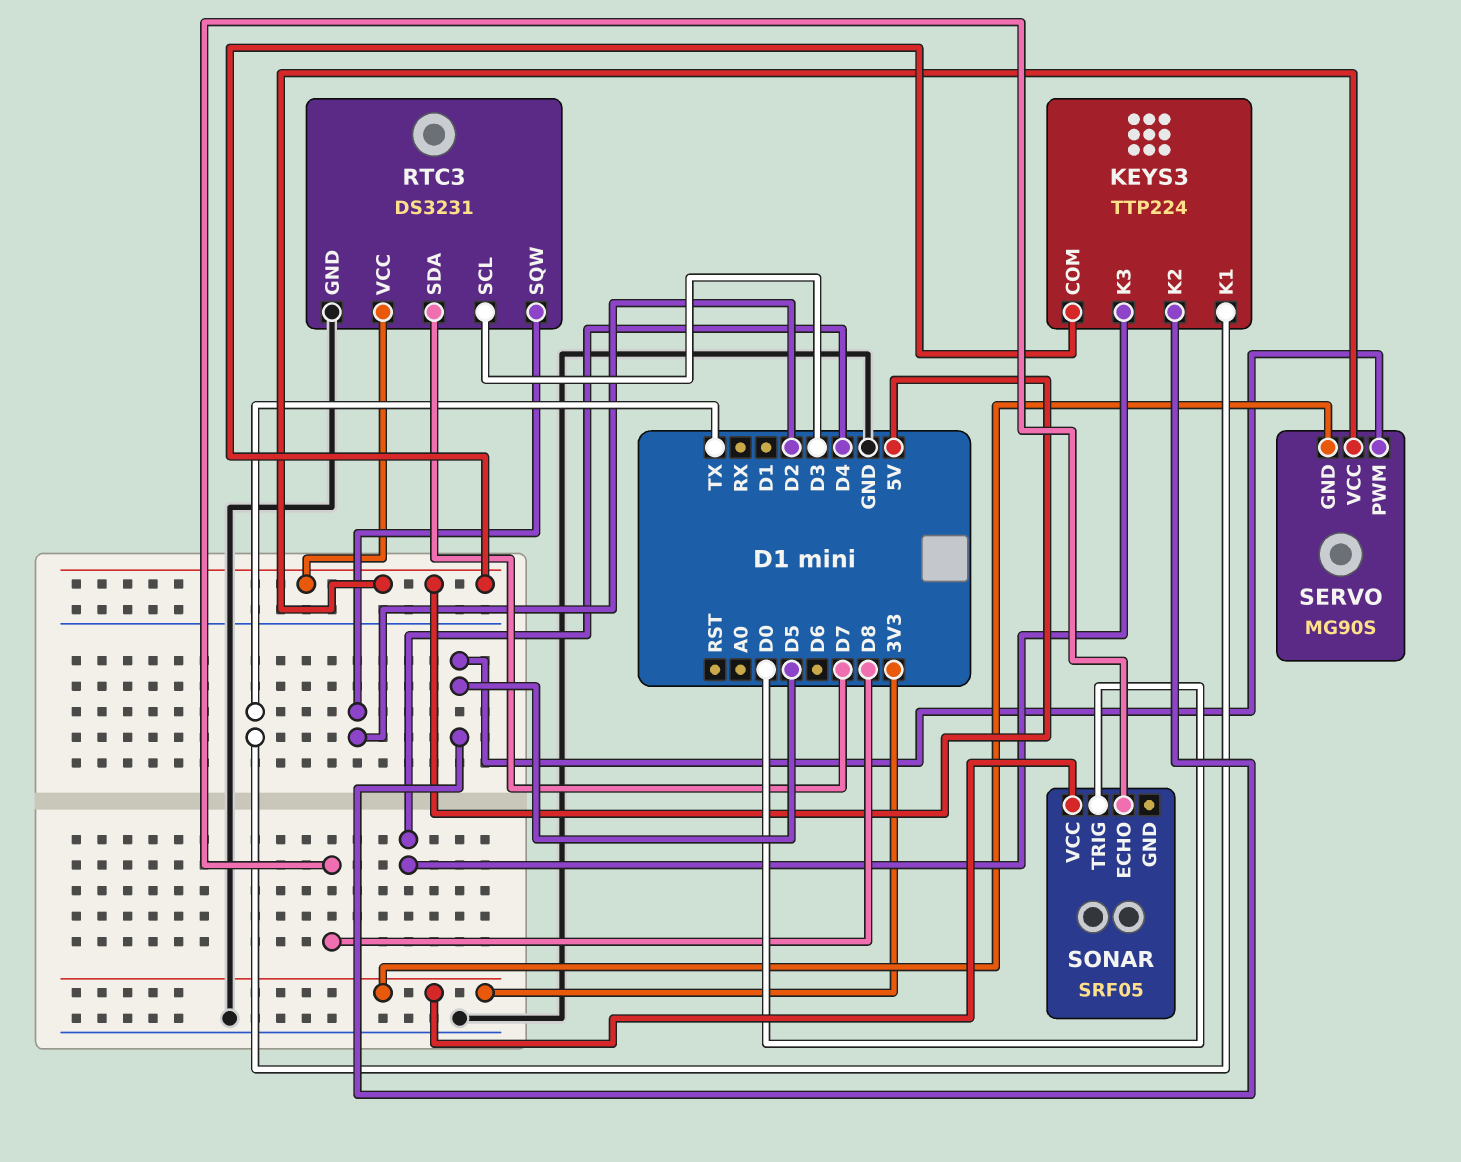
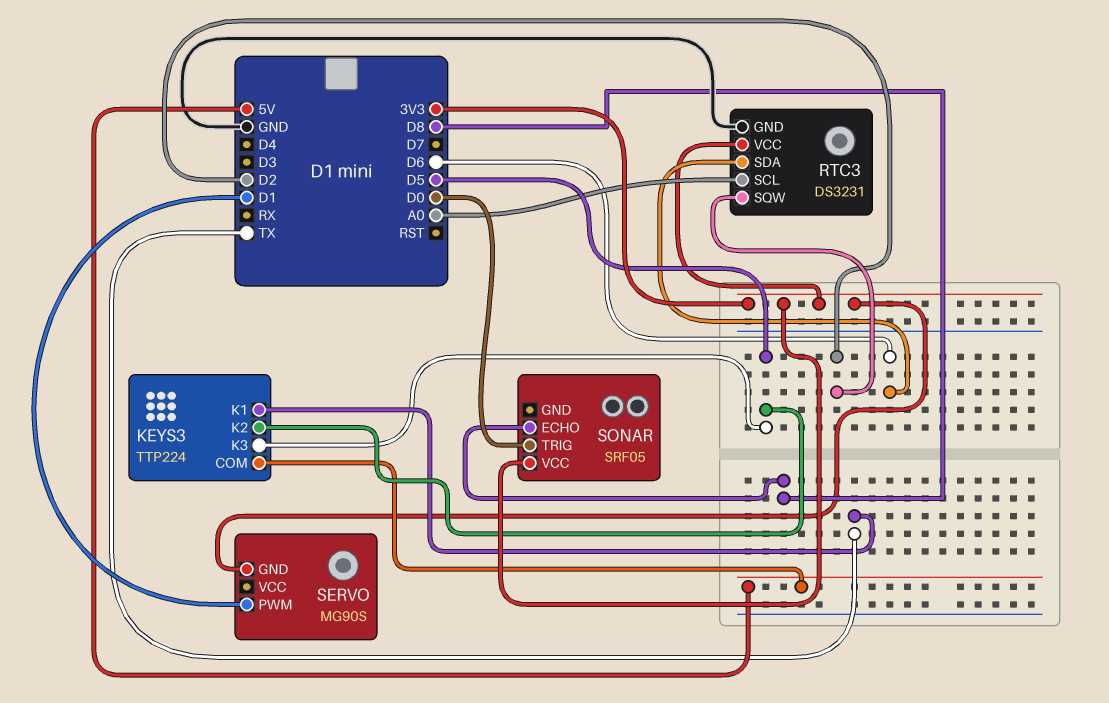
KEYS3 pin K3: D4 -> D5
RTC3 pin SCL: D3 -> A0
RTC3 pin SDA: D7 -> D6
RTC3 pin VCC: 5V -> 3V3
SERVO pin PWM: D5 -> D1
SERVO pin VCC: 5V -> none

